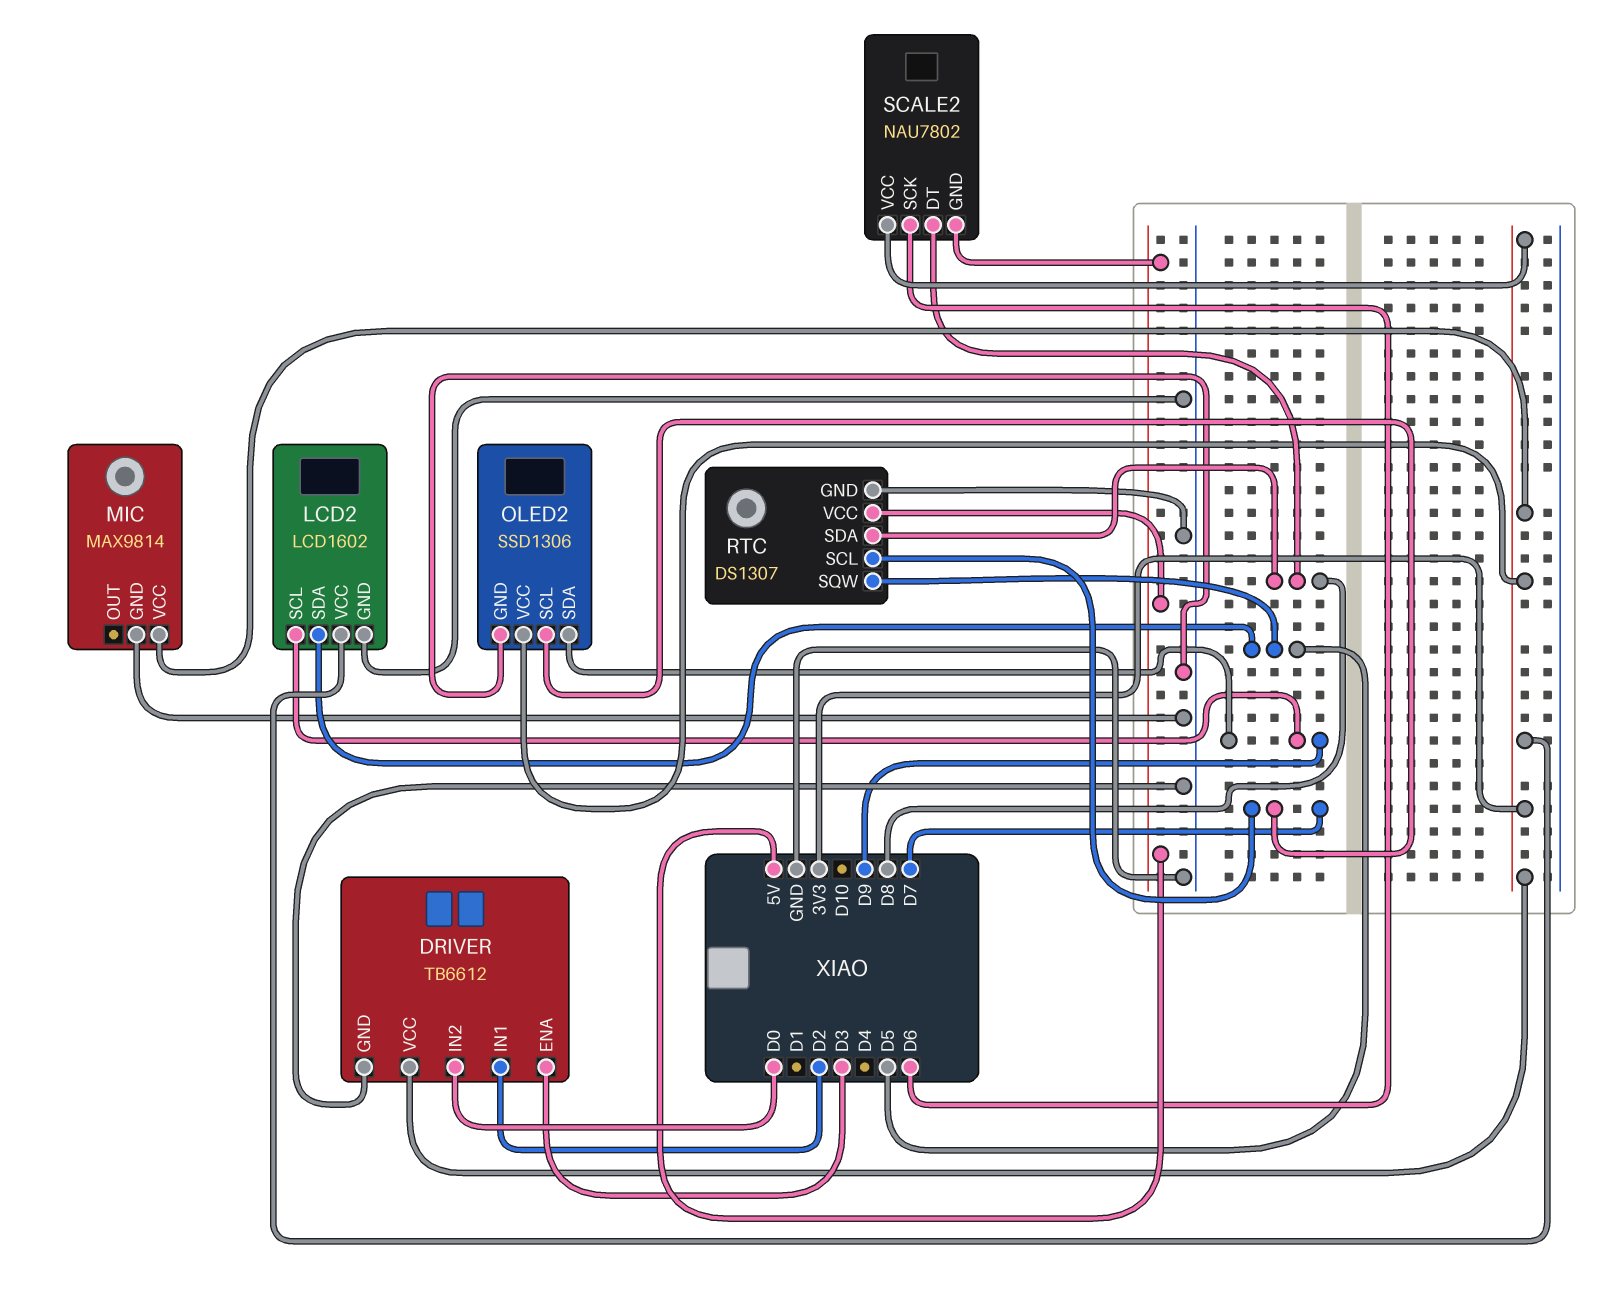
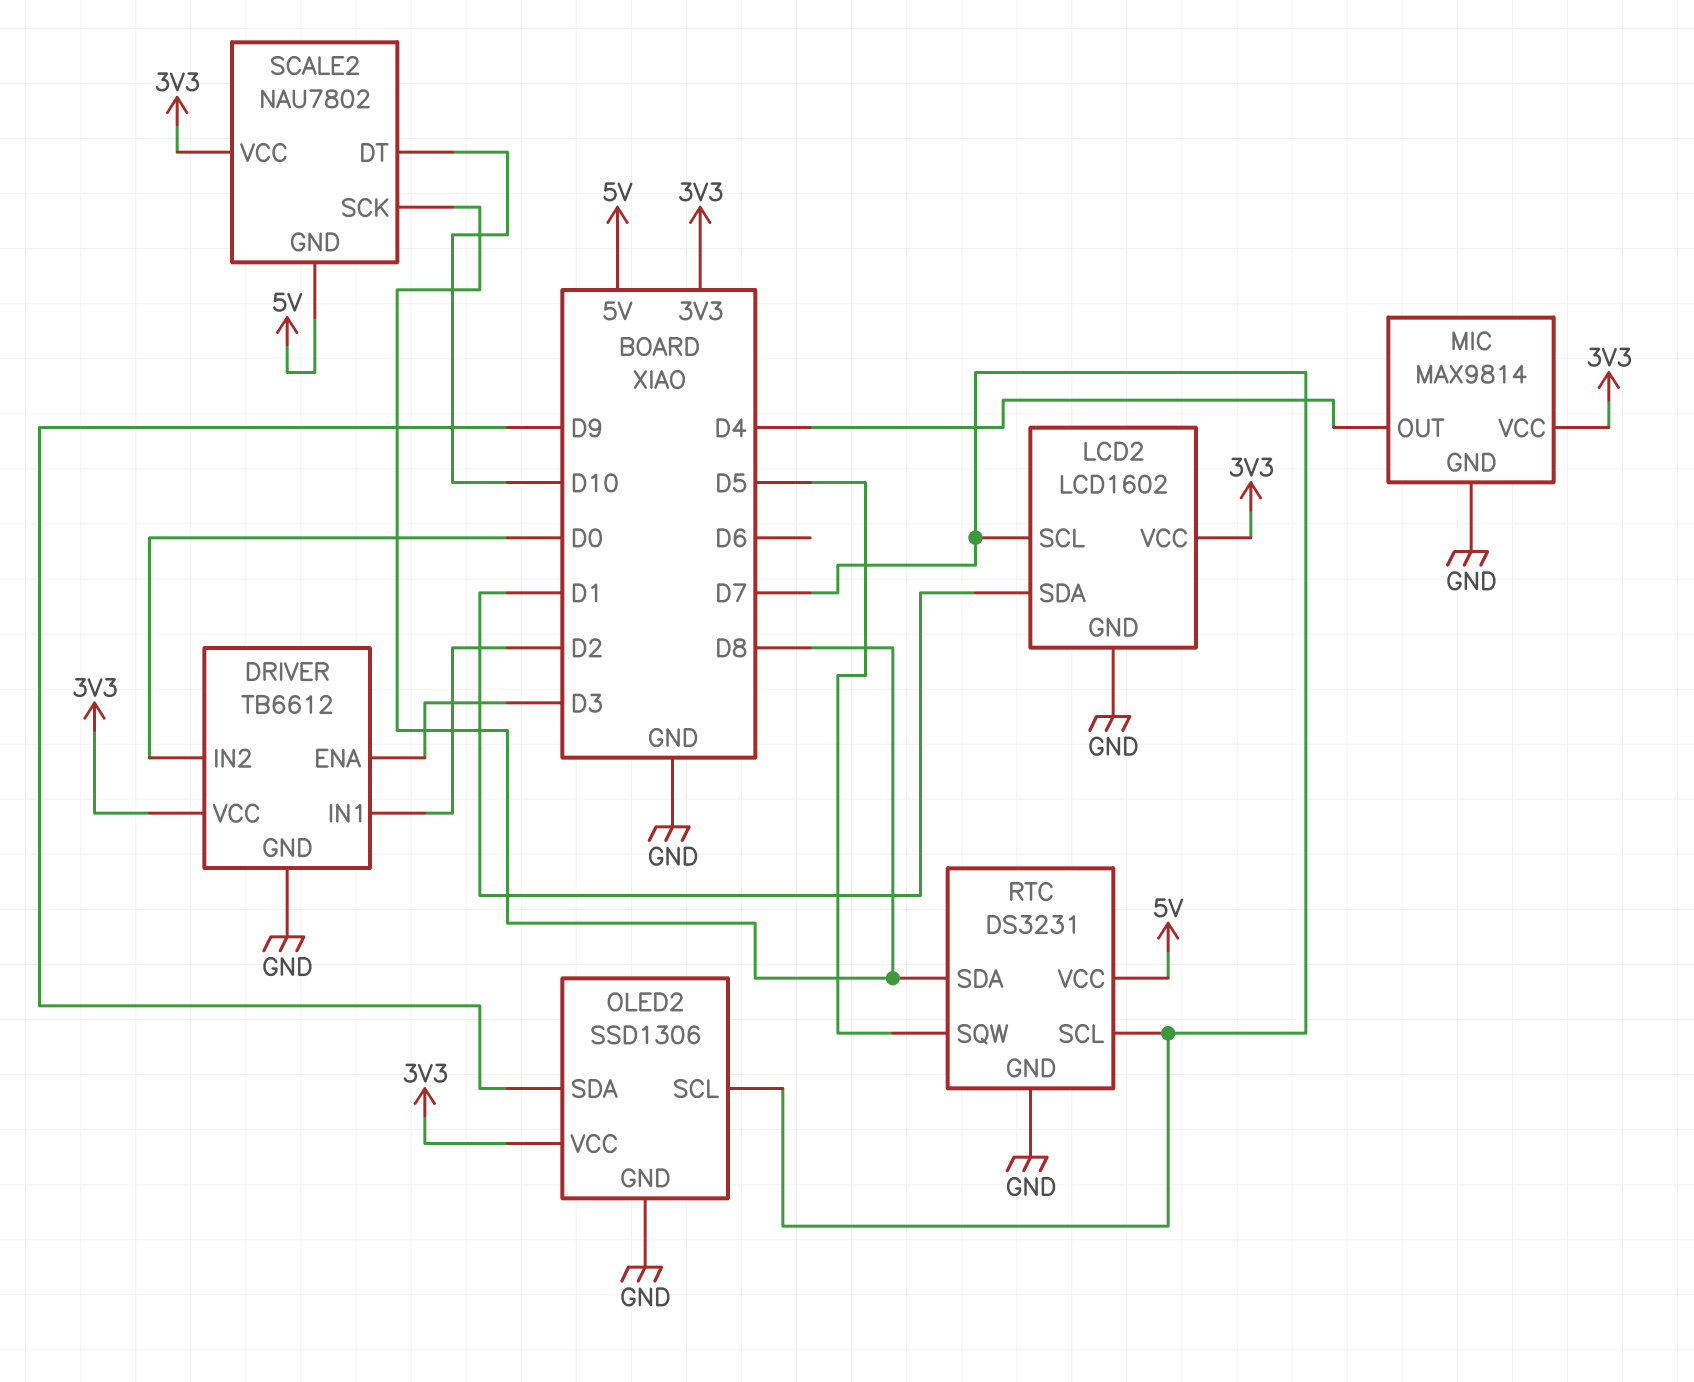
LCD2 pin SCL: D9 -> D7
LCD2 pin SDA: D5 -> D1
MIC pin OUT: none -> D4
RTC: DS1307 -> DS3231
SCALE2 pin DT: D8 -> D10
SCALE2 pin SCK: D6 -> D8

